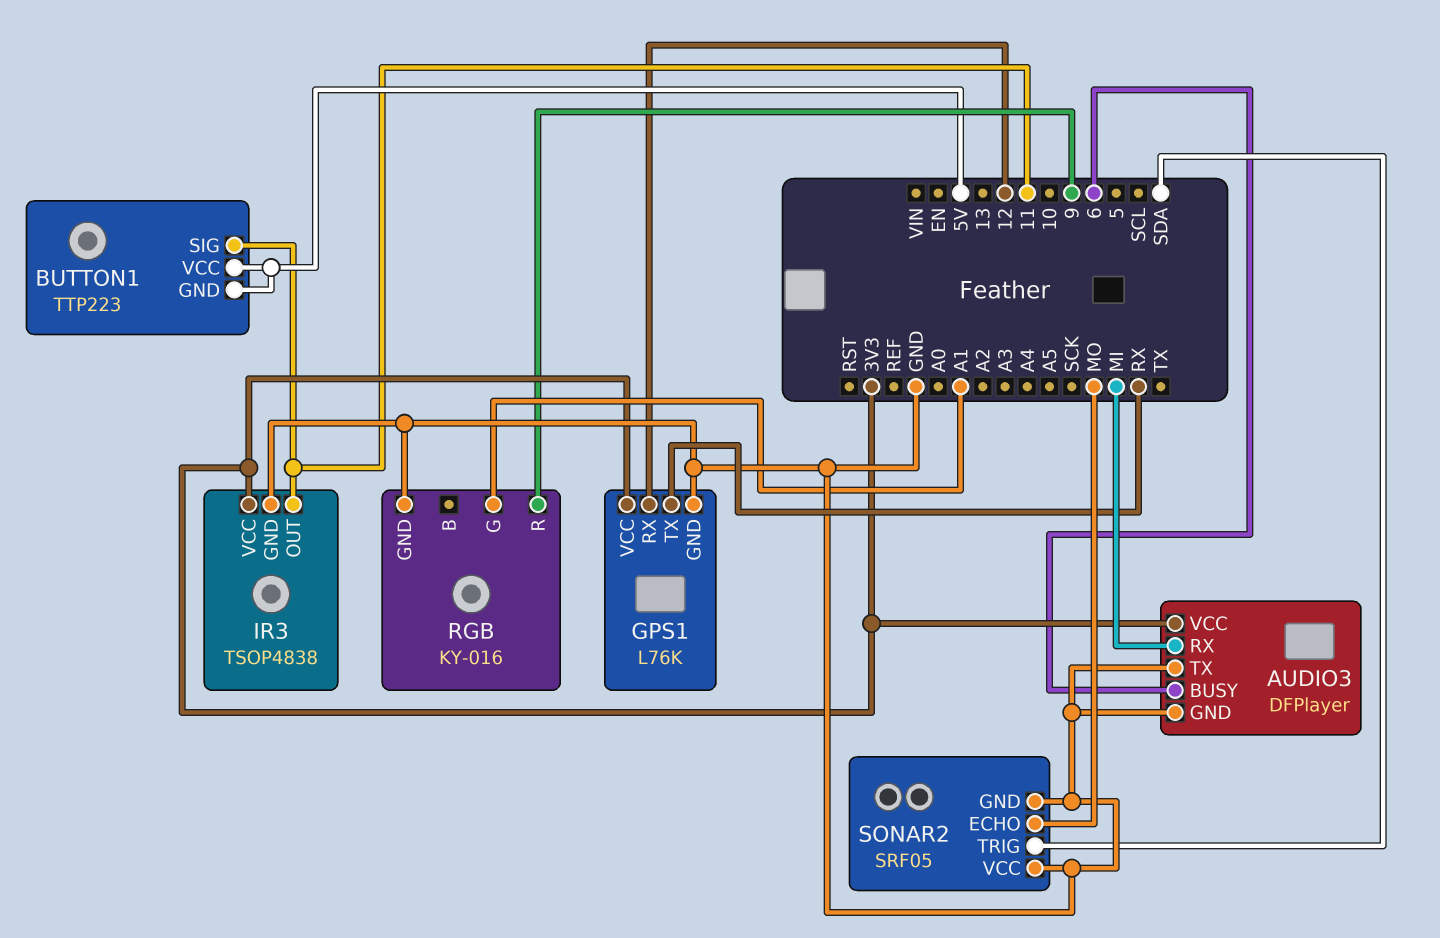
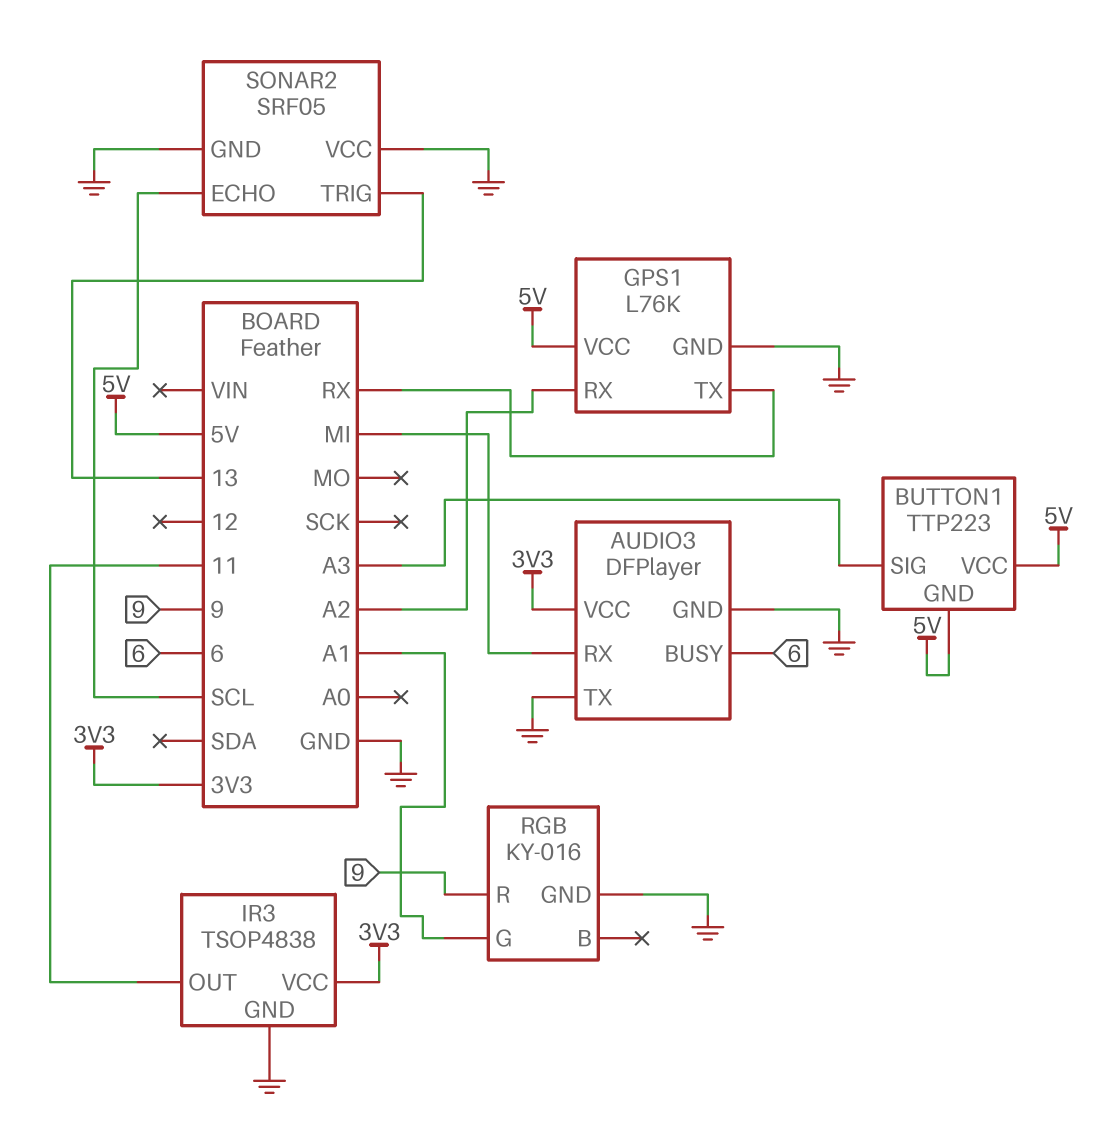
BUTTON1 pin SIG: 11 -> A3
GPS1 pin RX: 12 -> A2
GPS1 pin VCC: 3V3 -> 5V
SONAR2 pin ECHO: MO -> SCL
SONAR2 pin TRIG: SDA -> 13

